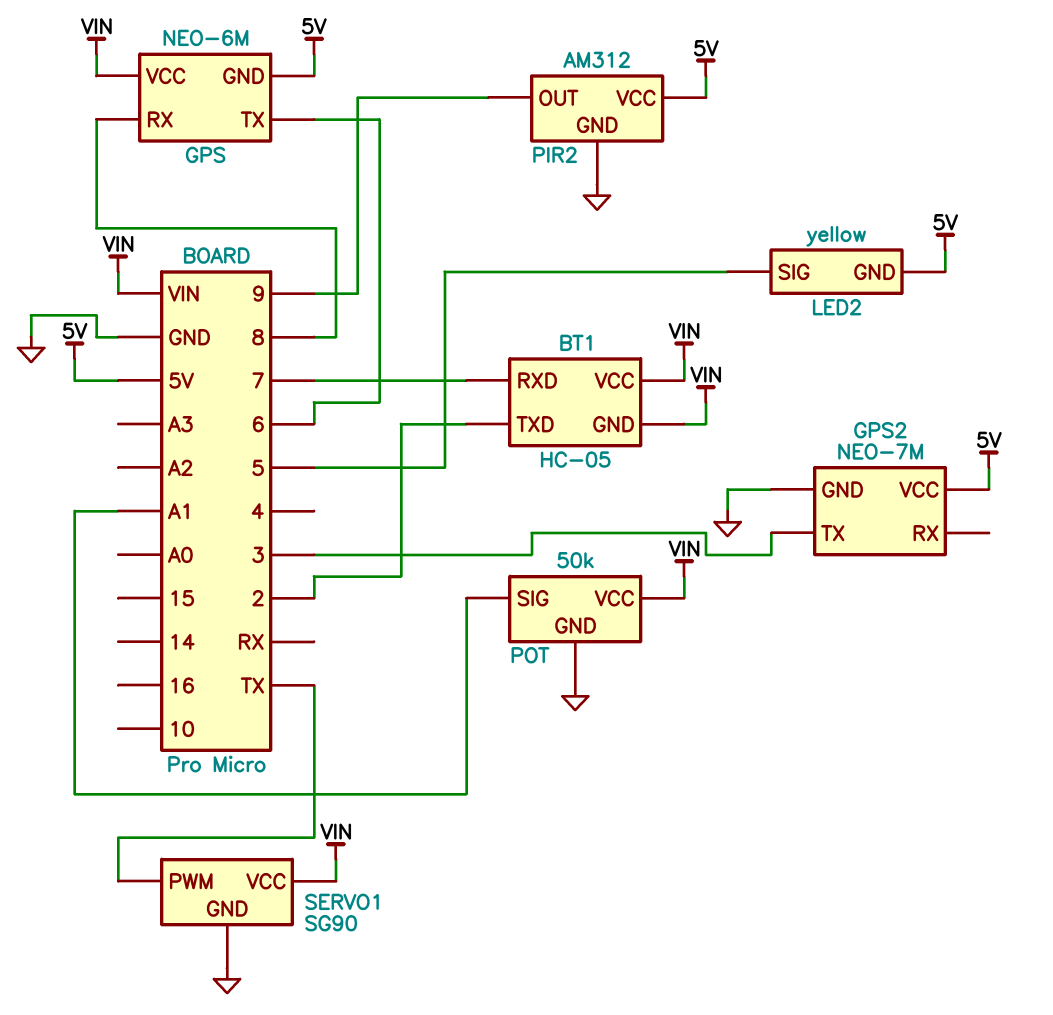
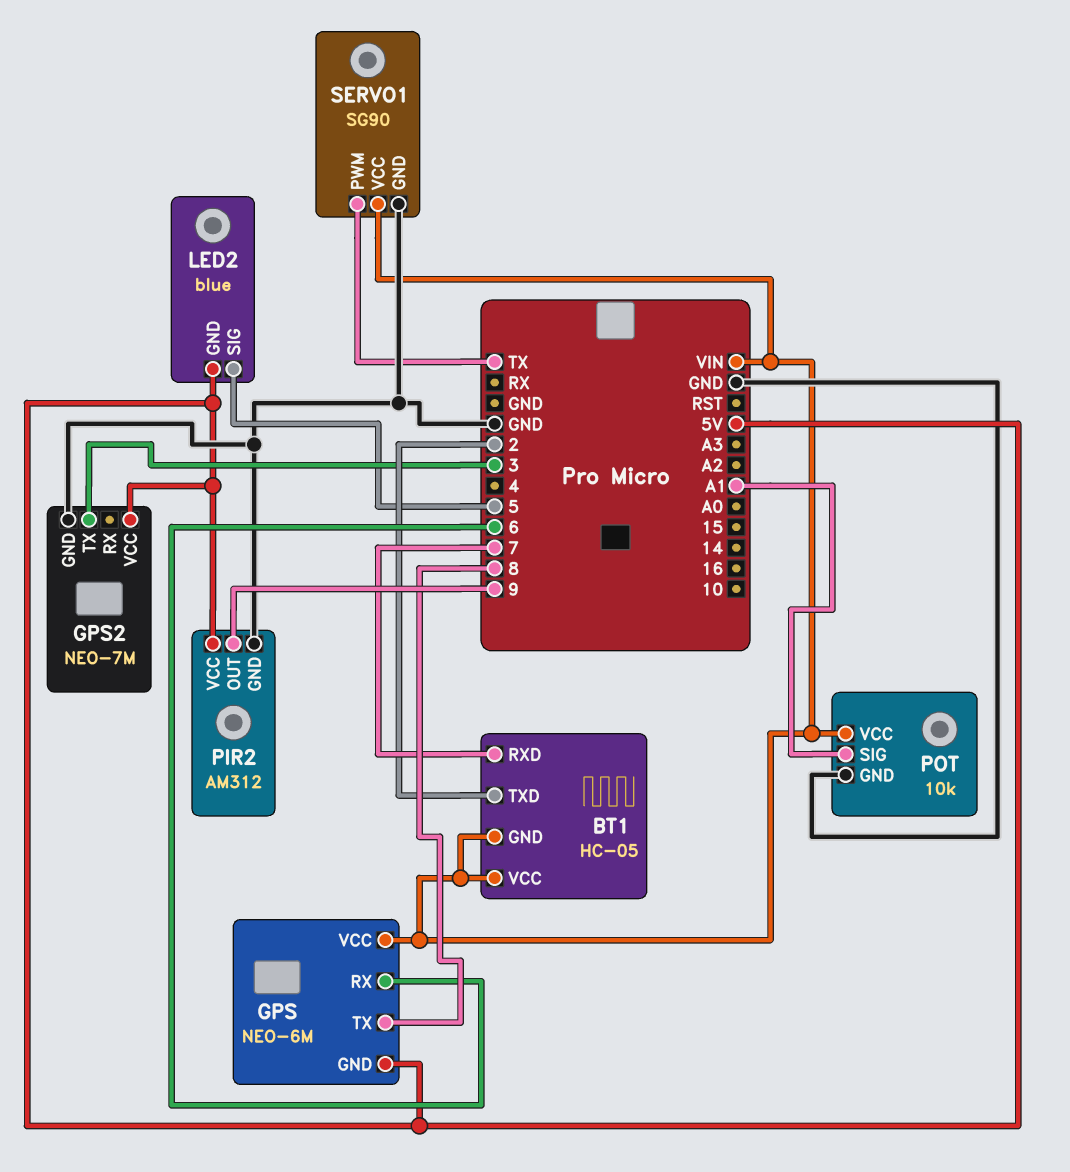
GPS pin RX: 8 -> 6
GPS pin TX: 6 -> 8
LED2: yellow -> blue
POT: 50k -> 10k

